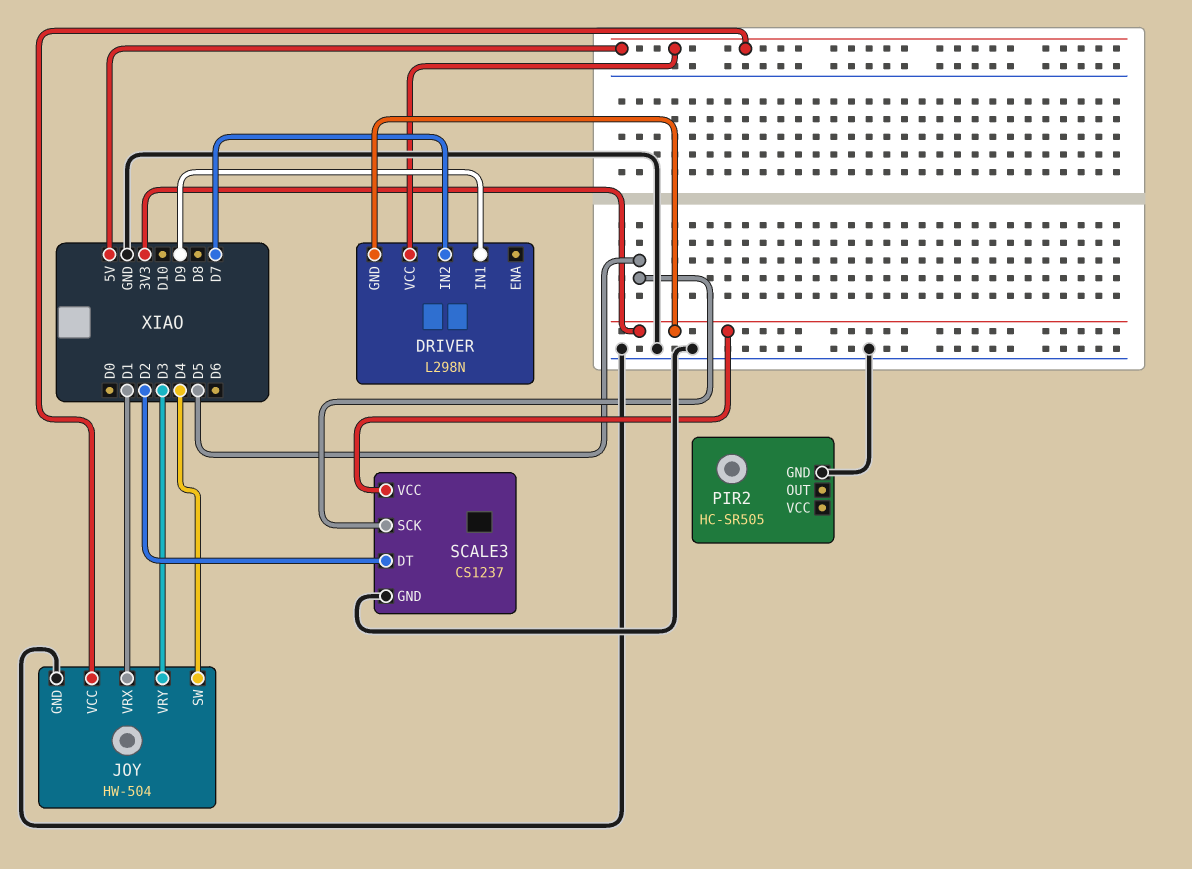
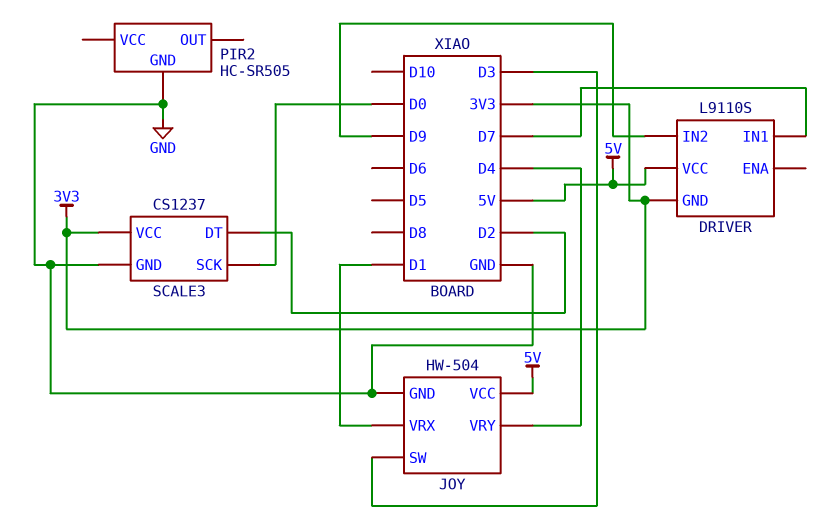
DRIVER: L298N -> L9110S
DRIVER pin IN1: D9 -> D7
DRIVER pin IN2: D7 -> D9
JOY pin SW: D4 -> D3
JOY pin VRY: D3 -> D4
SCALE3 pin SCK: D5 -> D0

